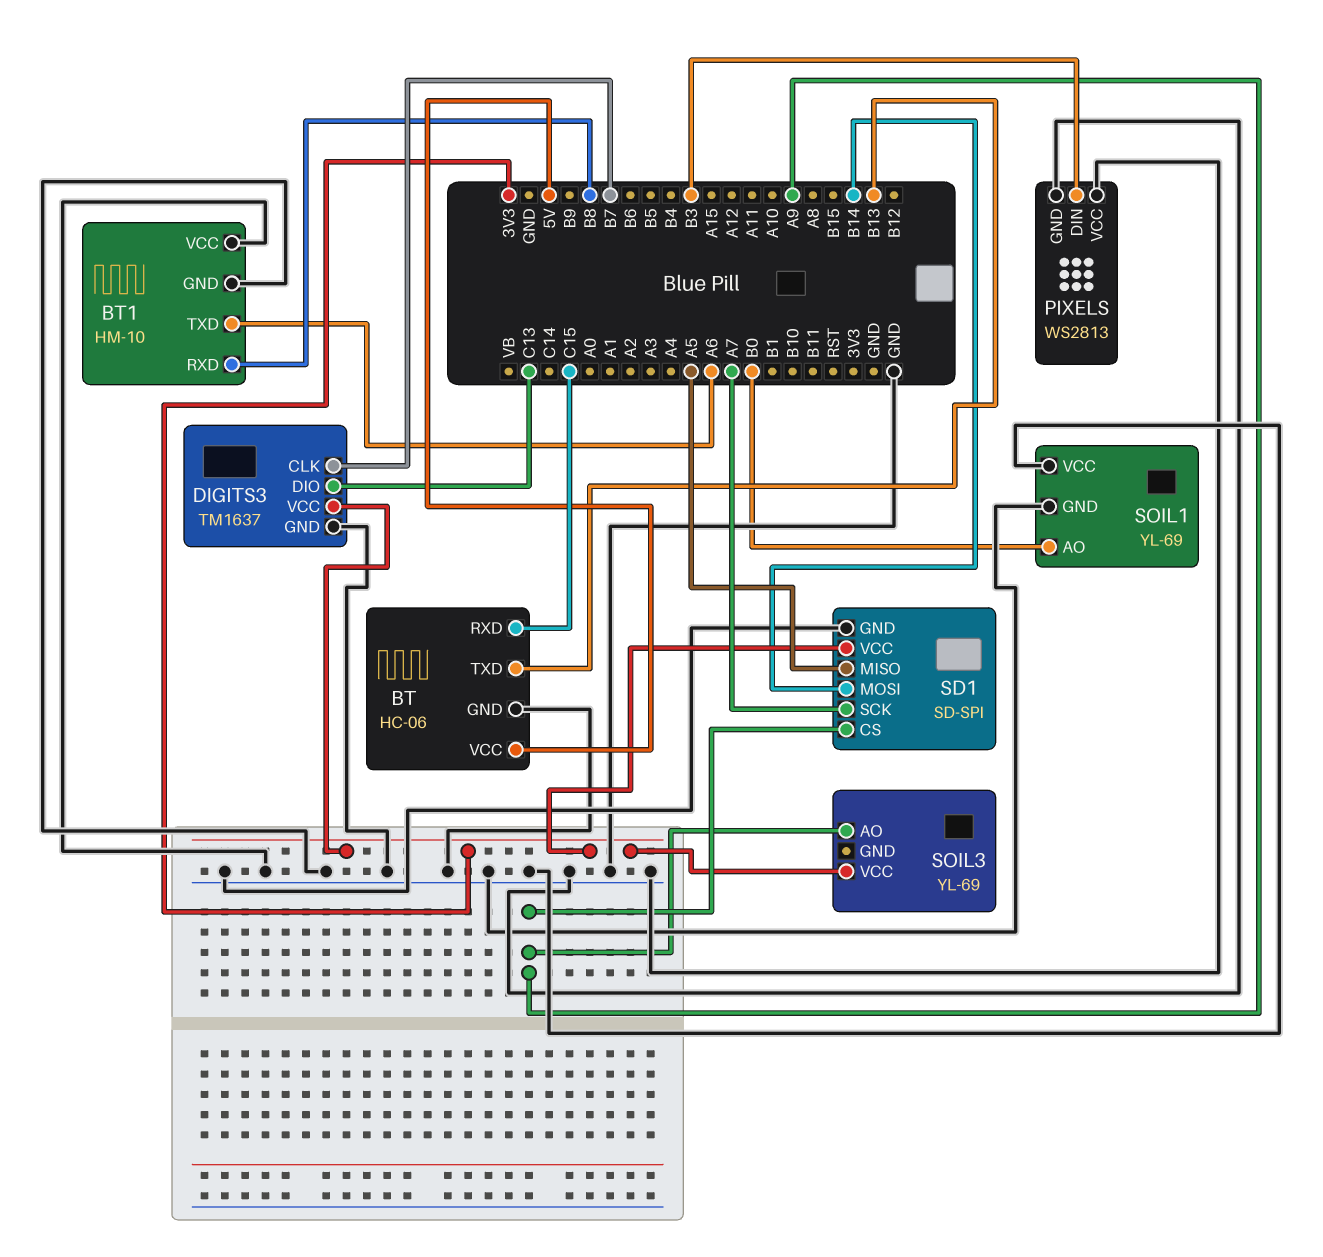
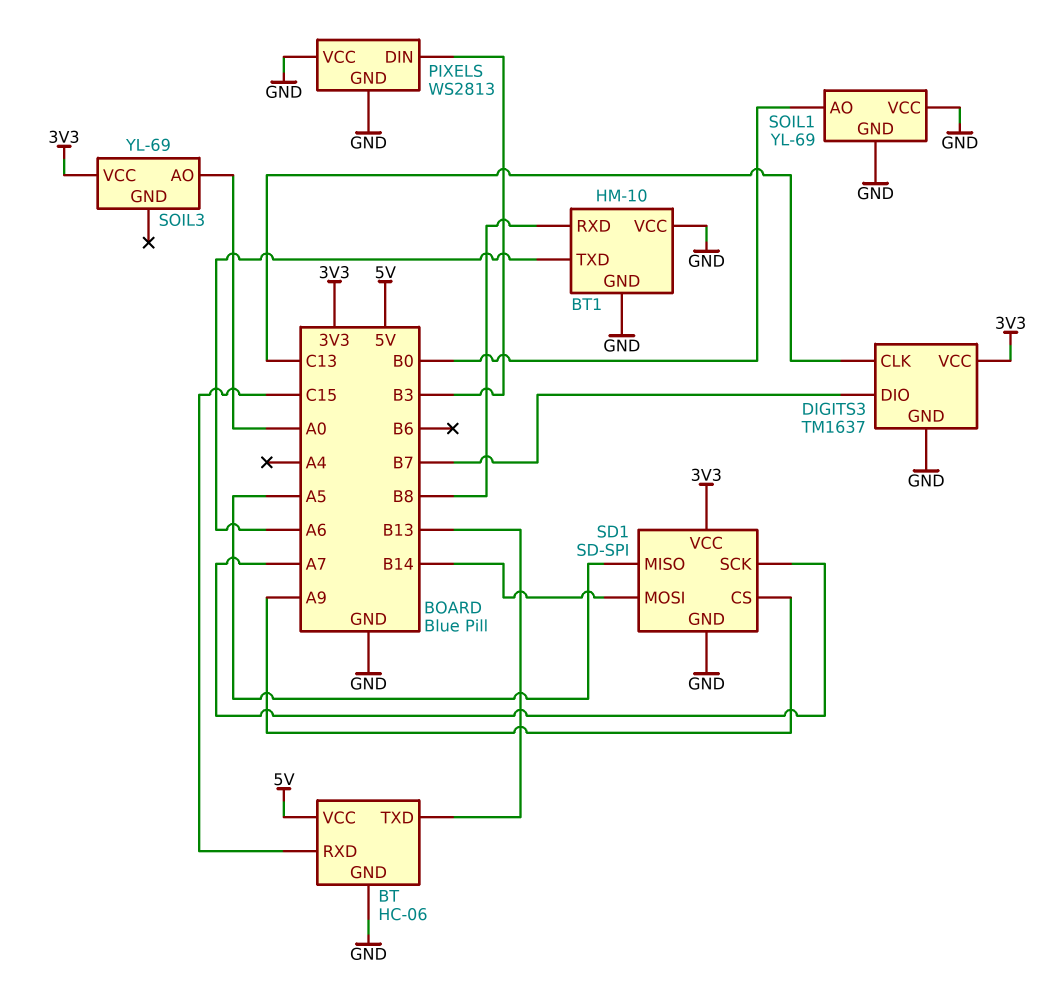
DIGITS3 pin CLK: B7 -> C13
DIGITS3 pin DIO: C13 -> B7
SOIL3 pin AO: A9 -> A0

